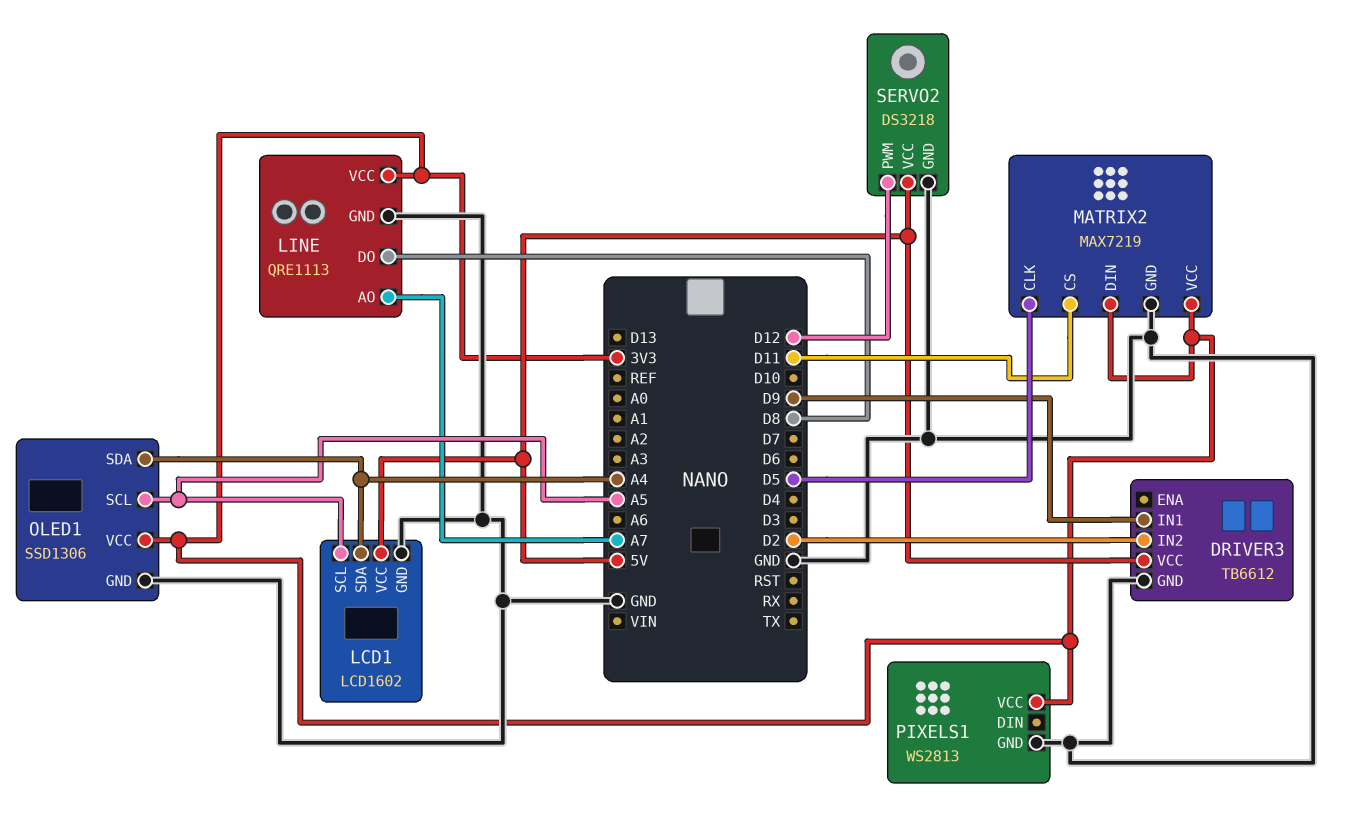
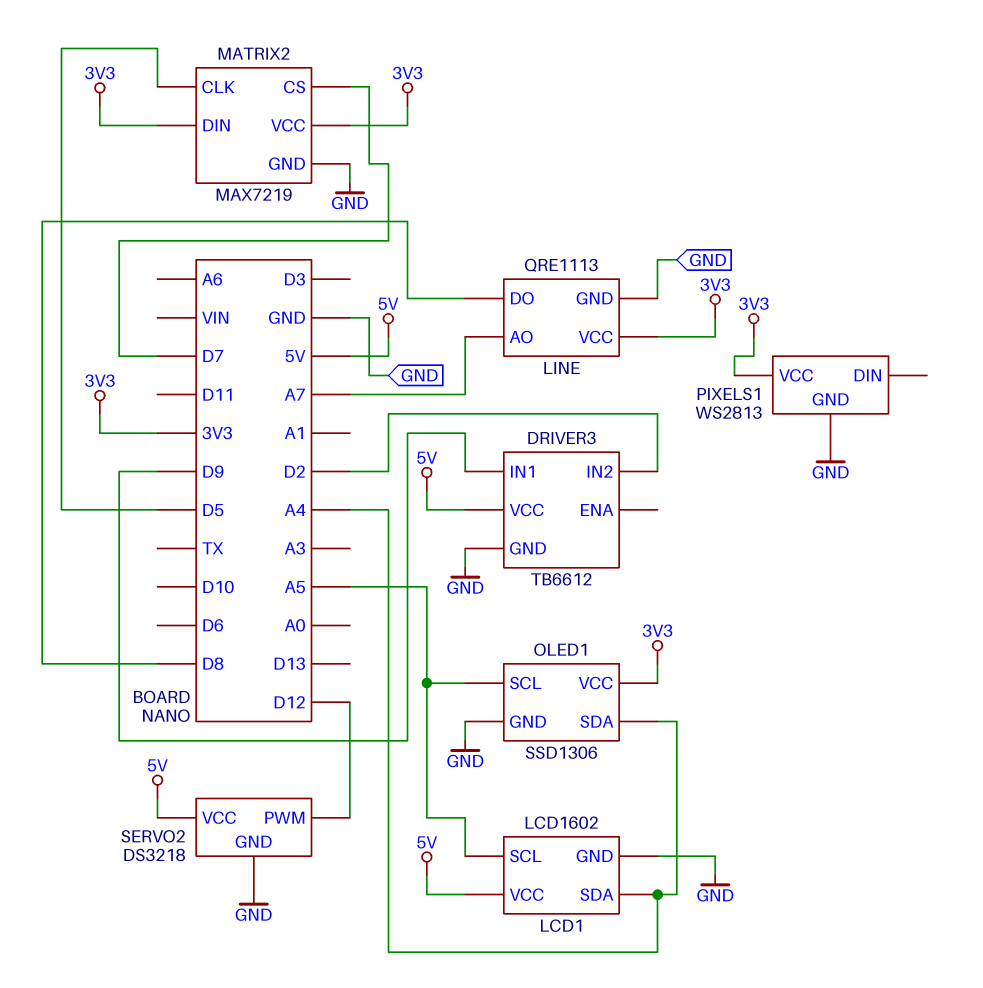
MATRIX2 pin CS: D11 -> D7

